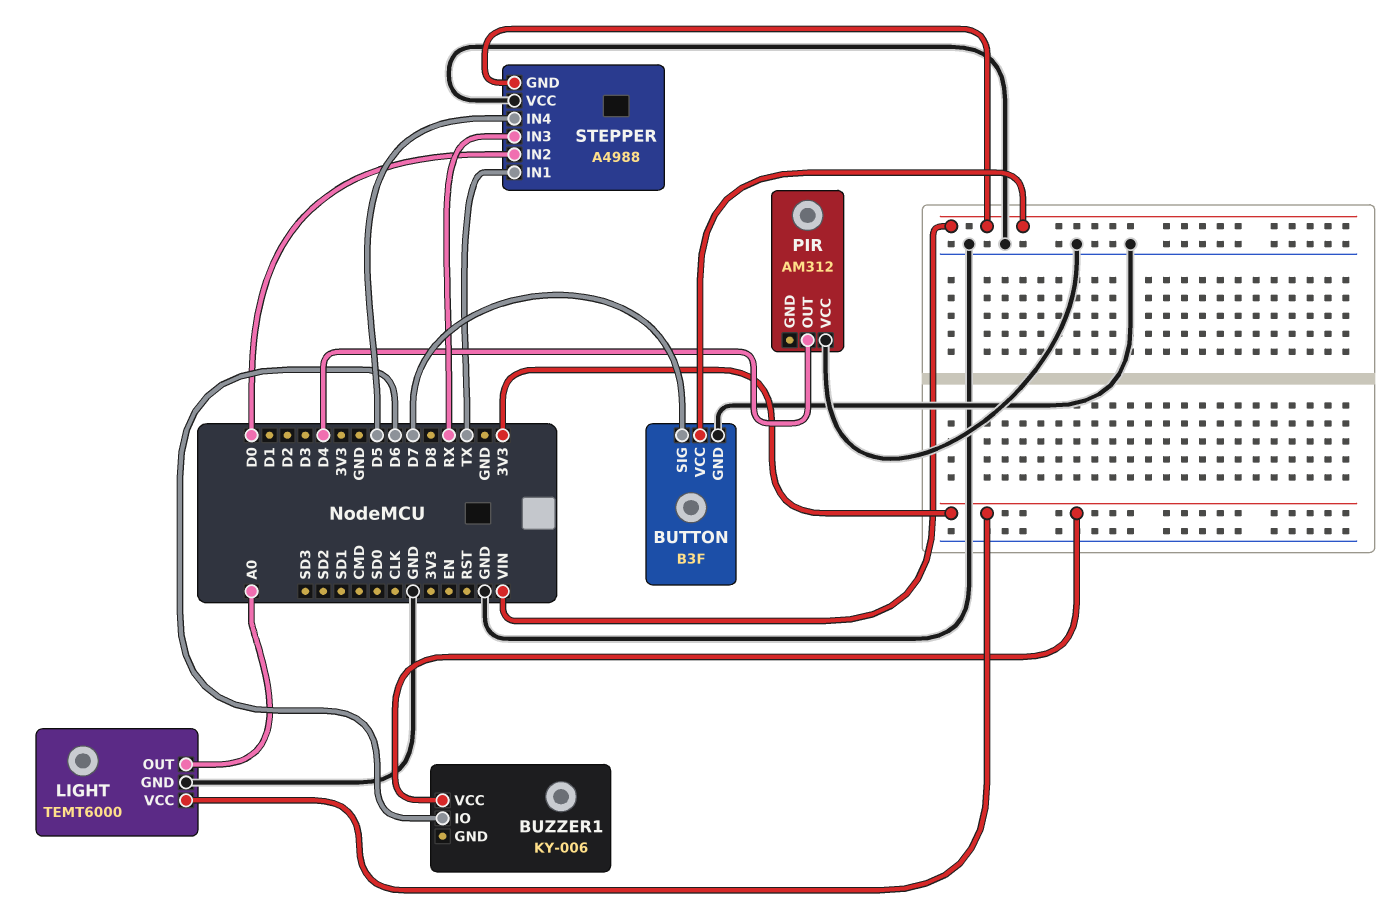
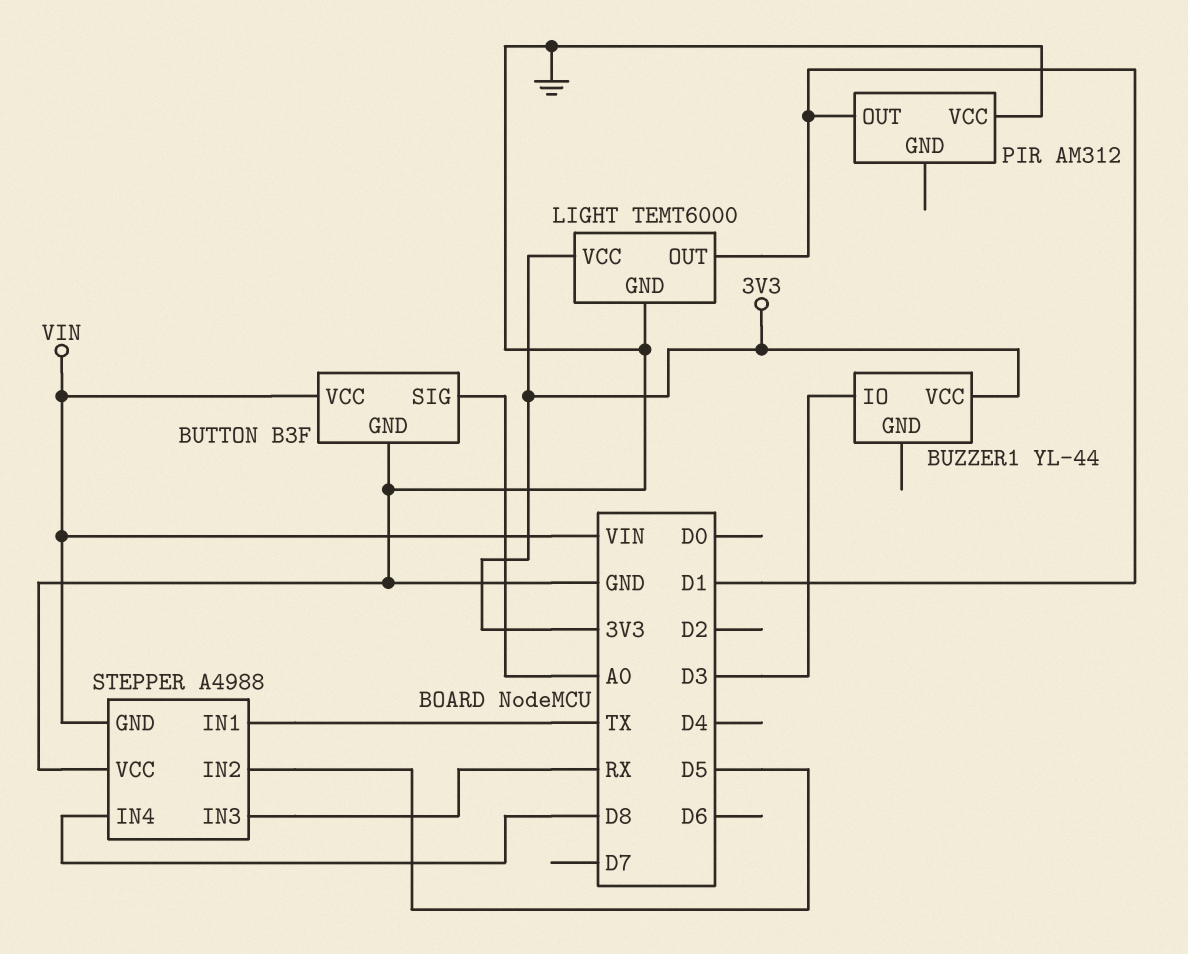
BUTTON pin SIG: D7 -> A0
BUZZER1: KY-006 -> YL-44
BUZZER1 pin IO: D6 -> D3
LIGHT pin OUT: A0 -> D1
PIR pin OUT: D4 -> D1
STEPPER pin IN2: D0 -> D5
STEPPER pin IN4: D5 -> D8

